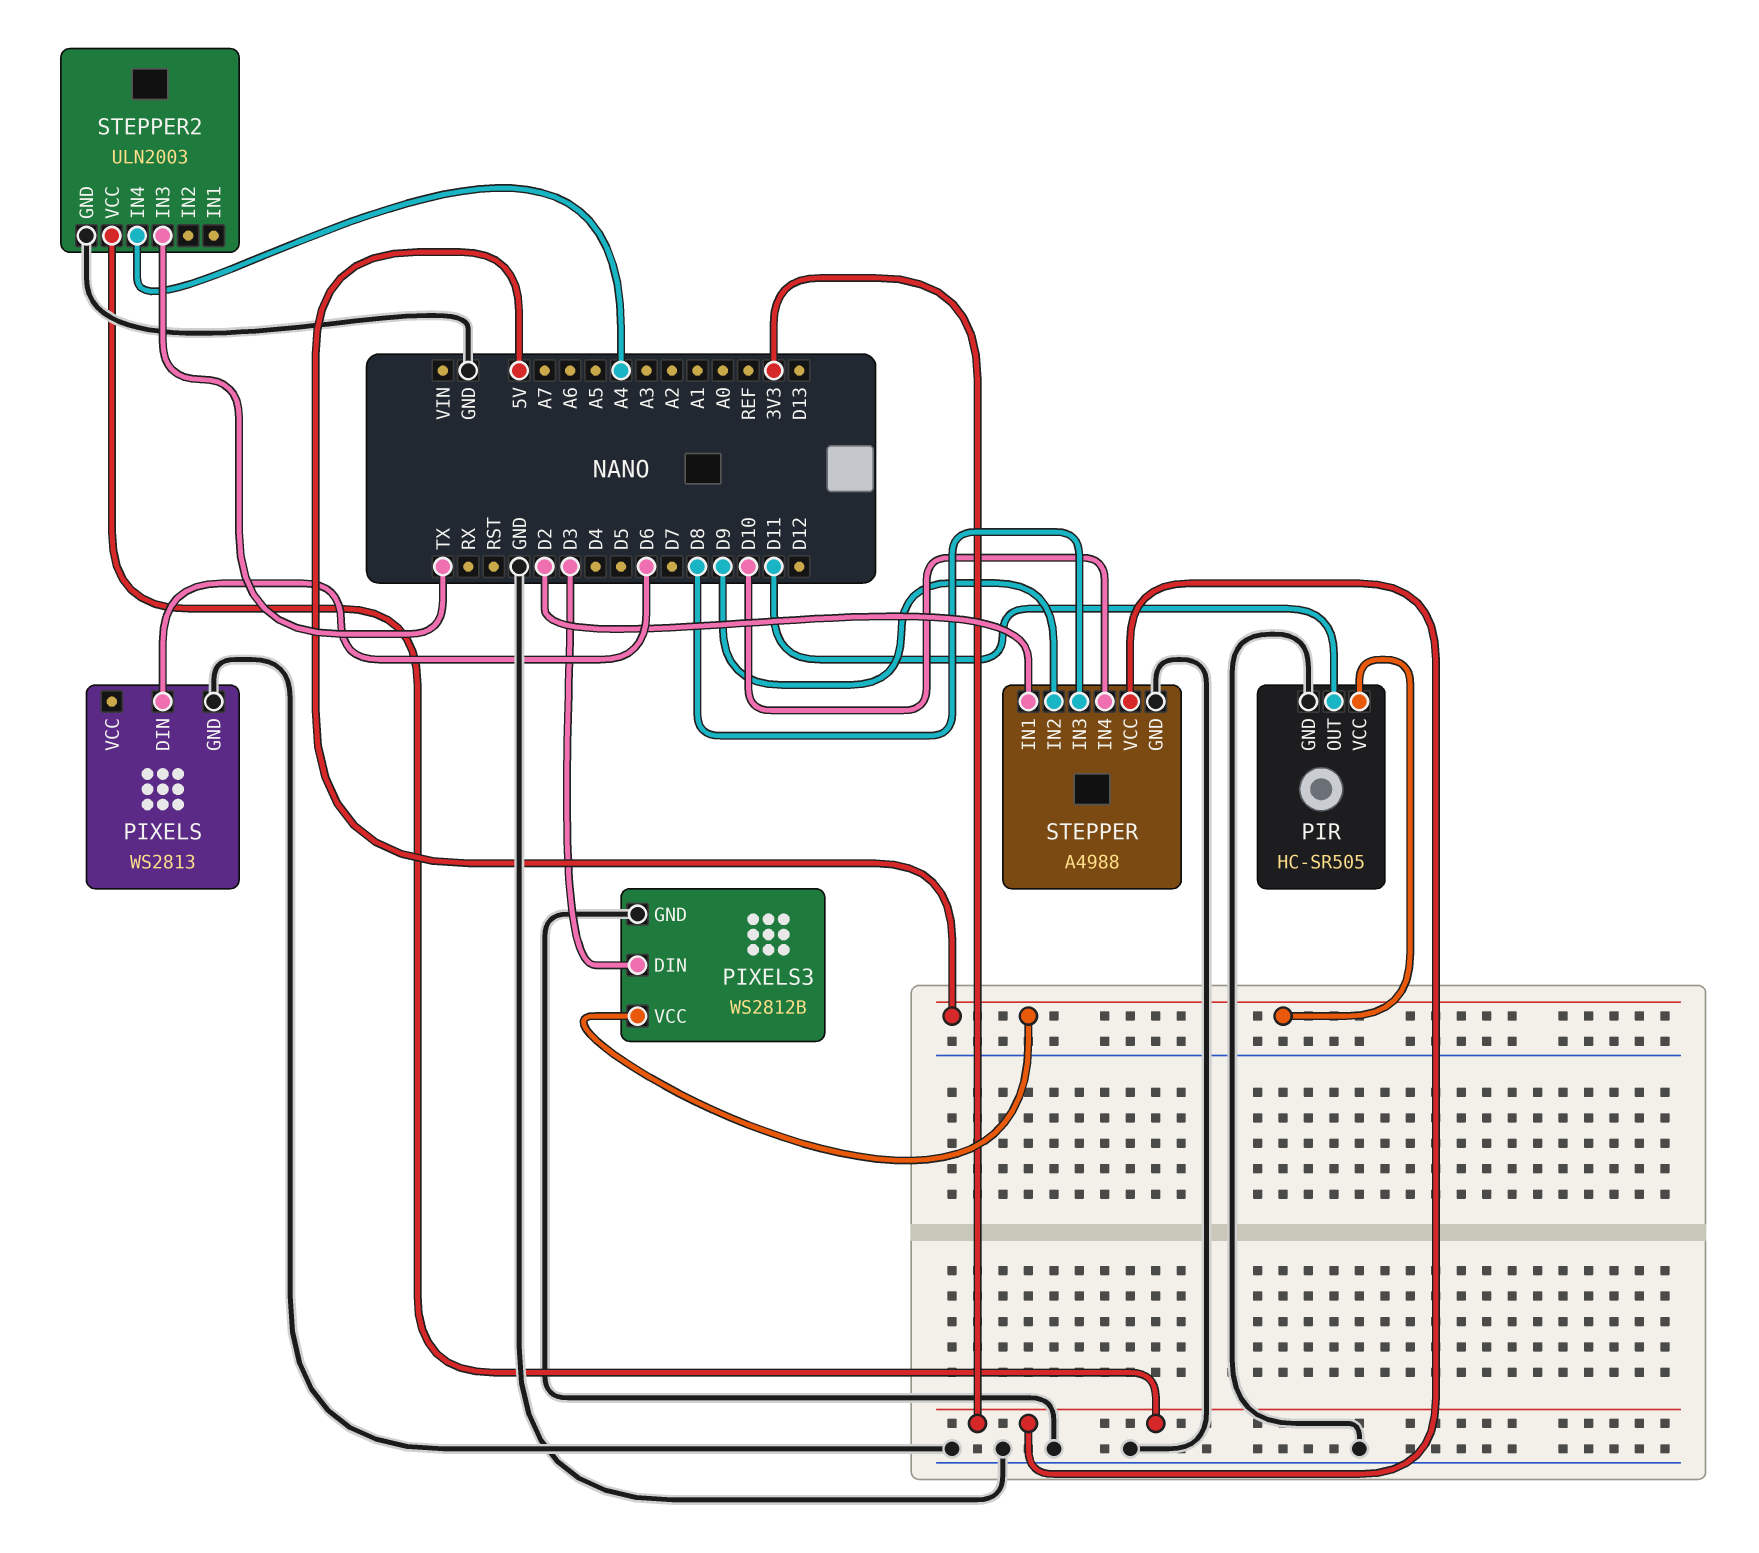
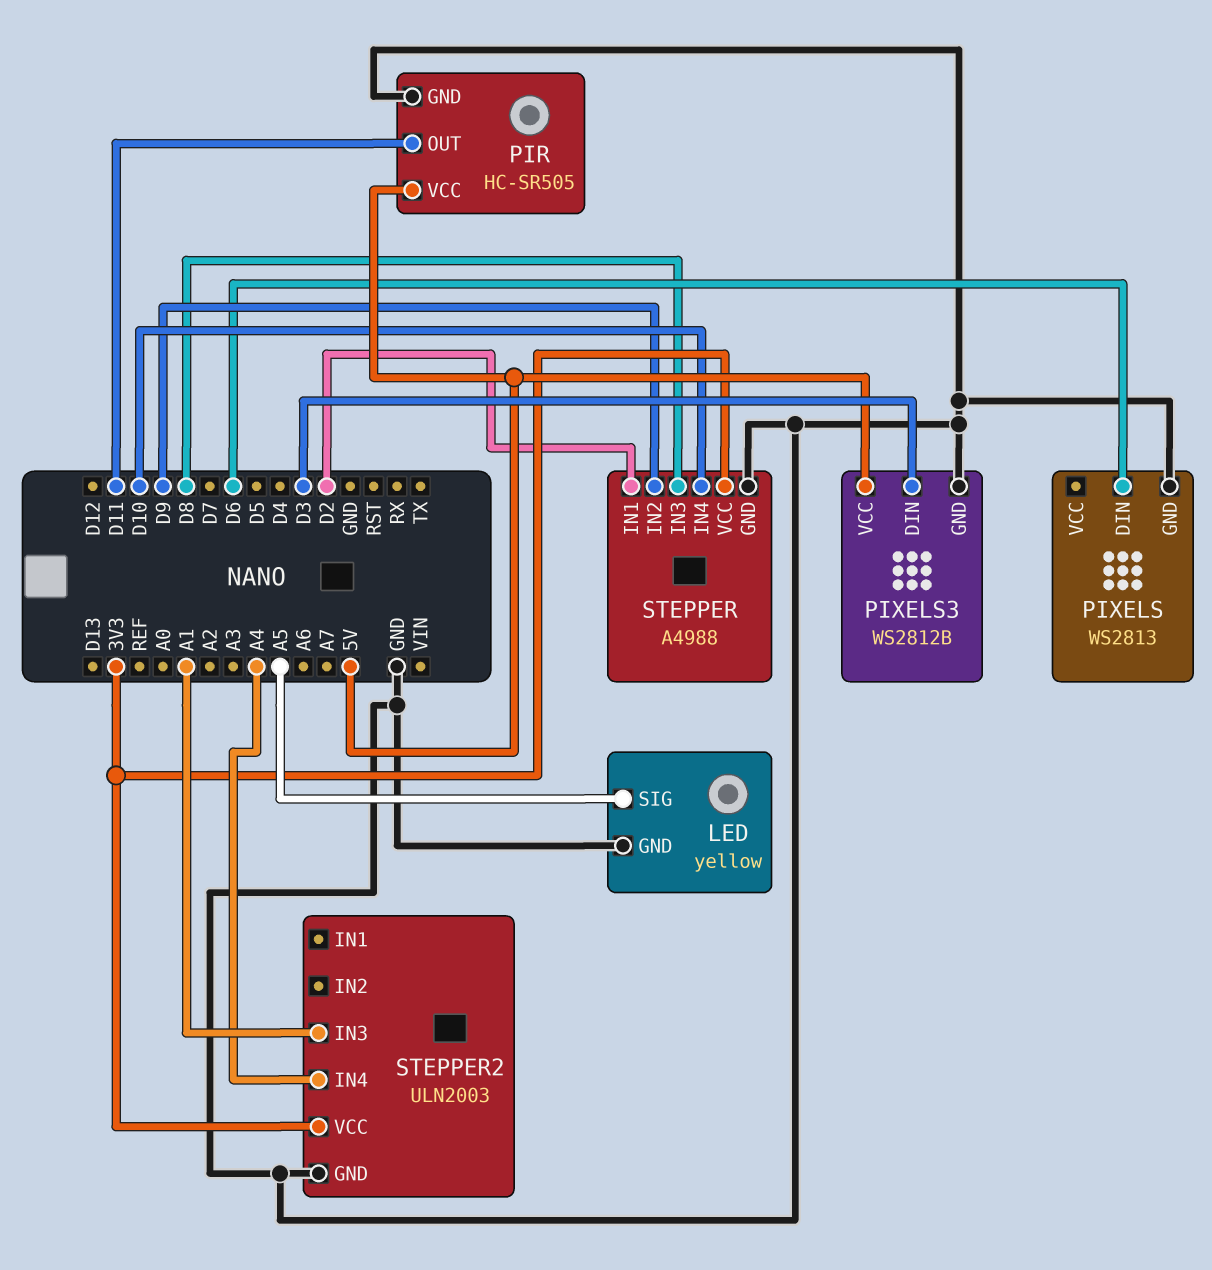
LED: none -> yellow
LED pin GND: none -> GND
LED pin SIG: none -> A5
STEPPER2 pin IN3: TX -> A1

